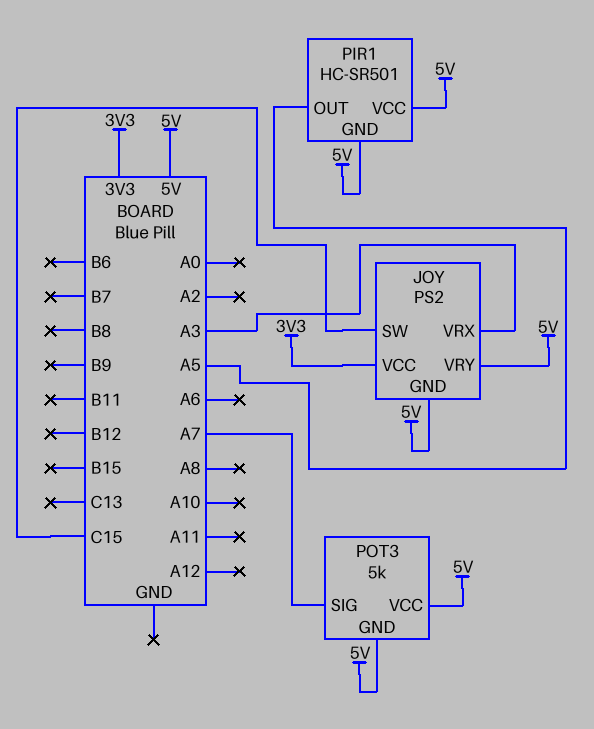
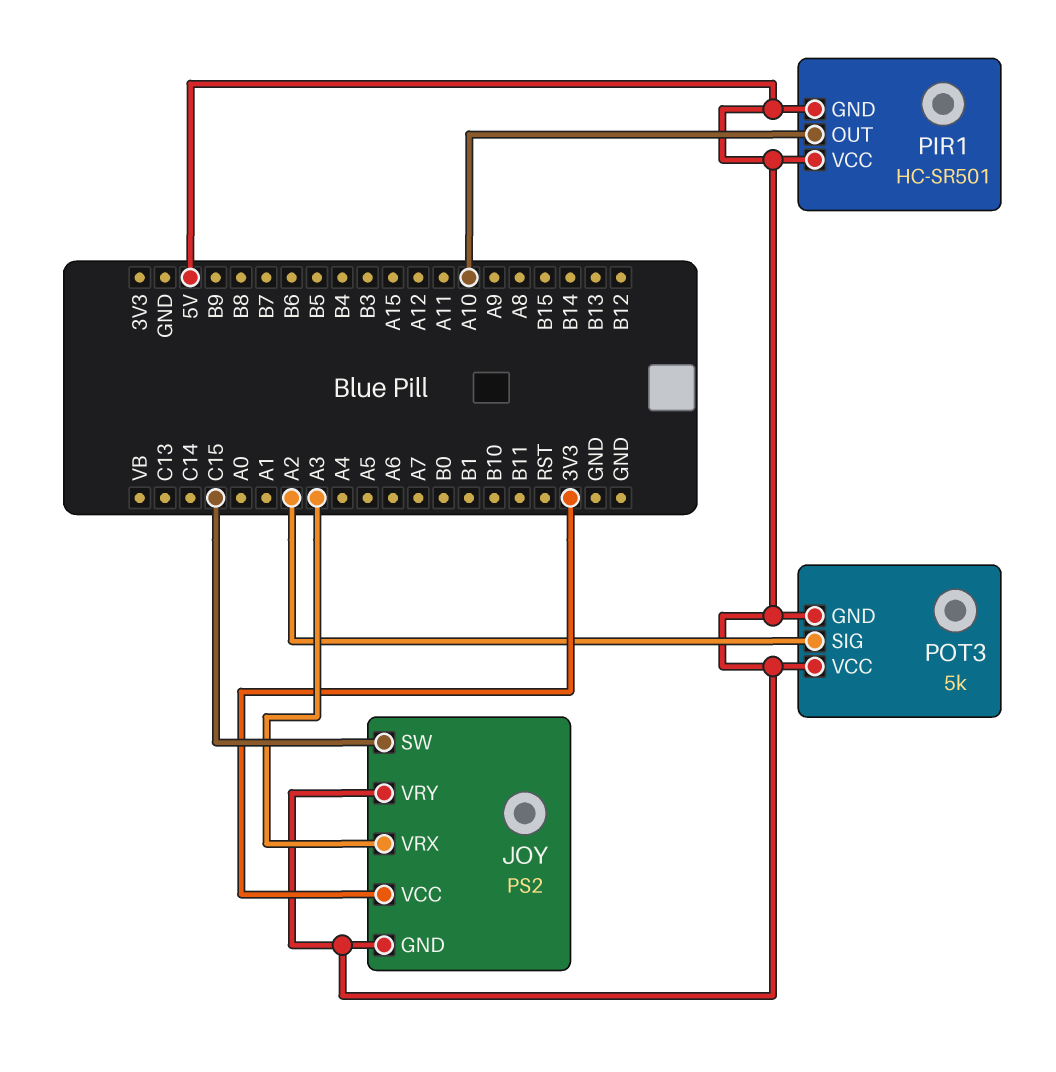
PIR1 pin OUT: A5 -> A10
POT3 pin SIG: A7 -> A2

